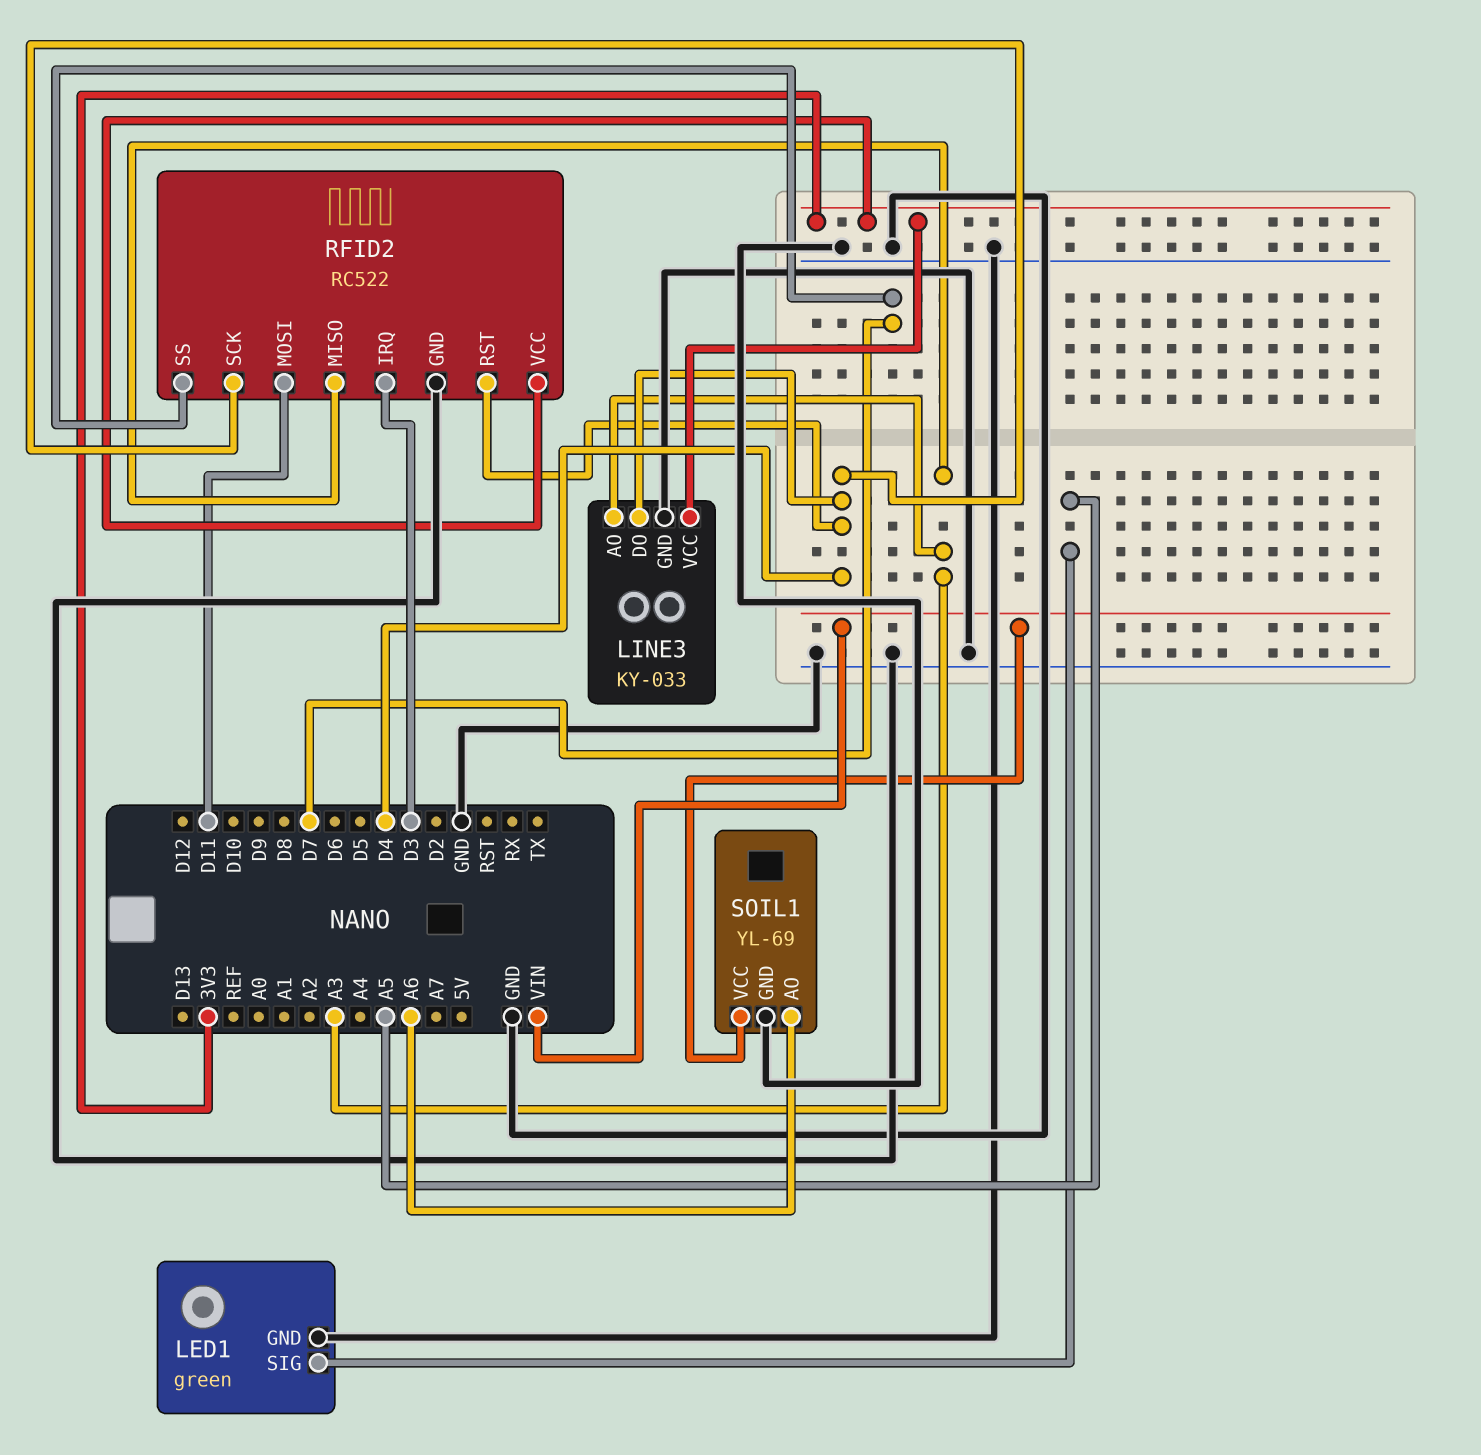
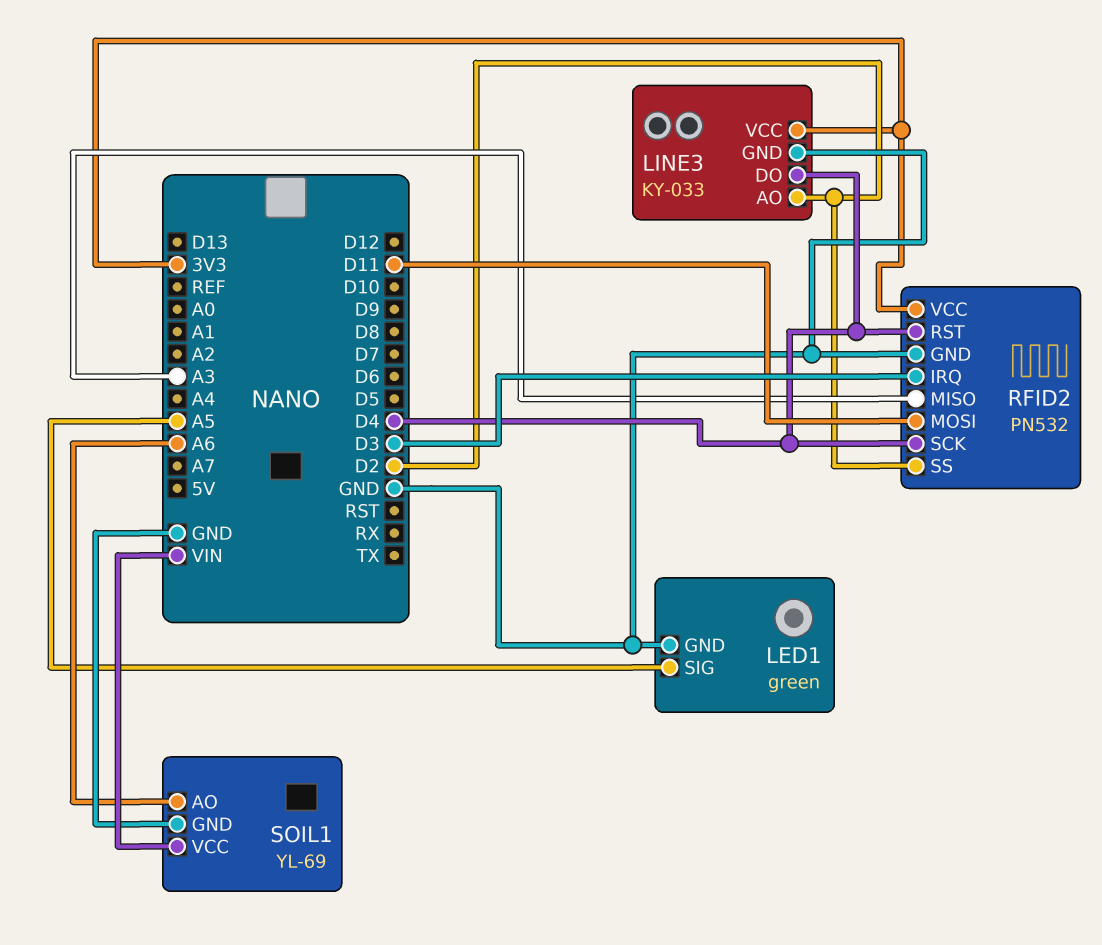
LINE3 pin AO: A3 -> D2
RFID2: RC522 -> PN532
RFID2 pin SS: D7 -> D2

